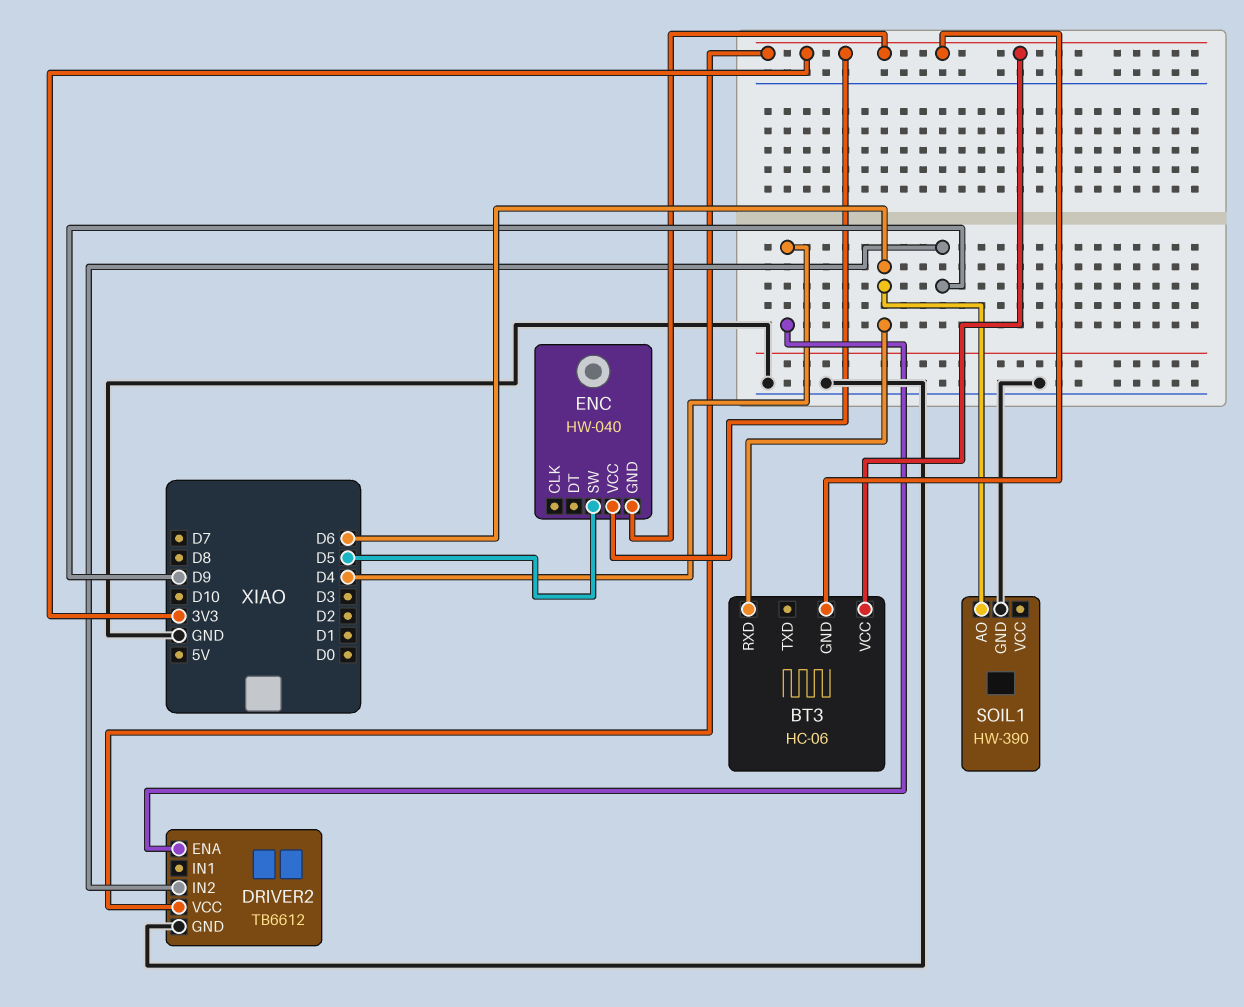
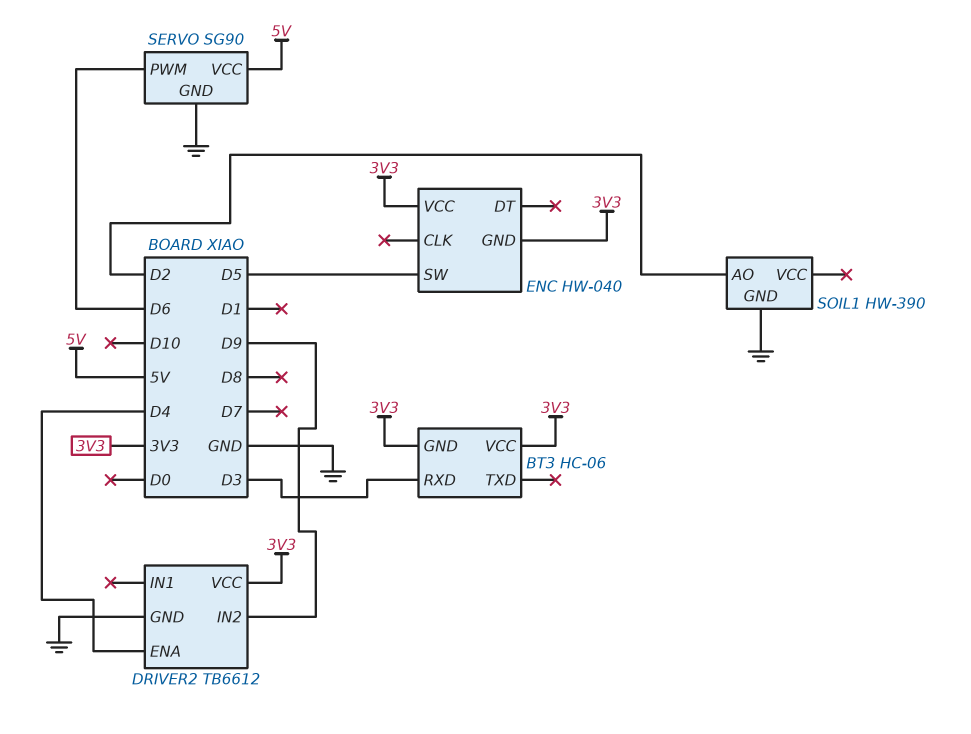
BT3 pin RXD: D6 -> D3
SERVO: none -> SG90
SERVO pin GND: none -> GND
SERVO pin PWM: none -> D6
SERVO pin VCC: none -> 5V
SOIL1 pin AO: D6 -> D2

